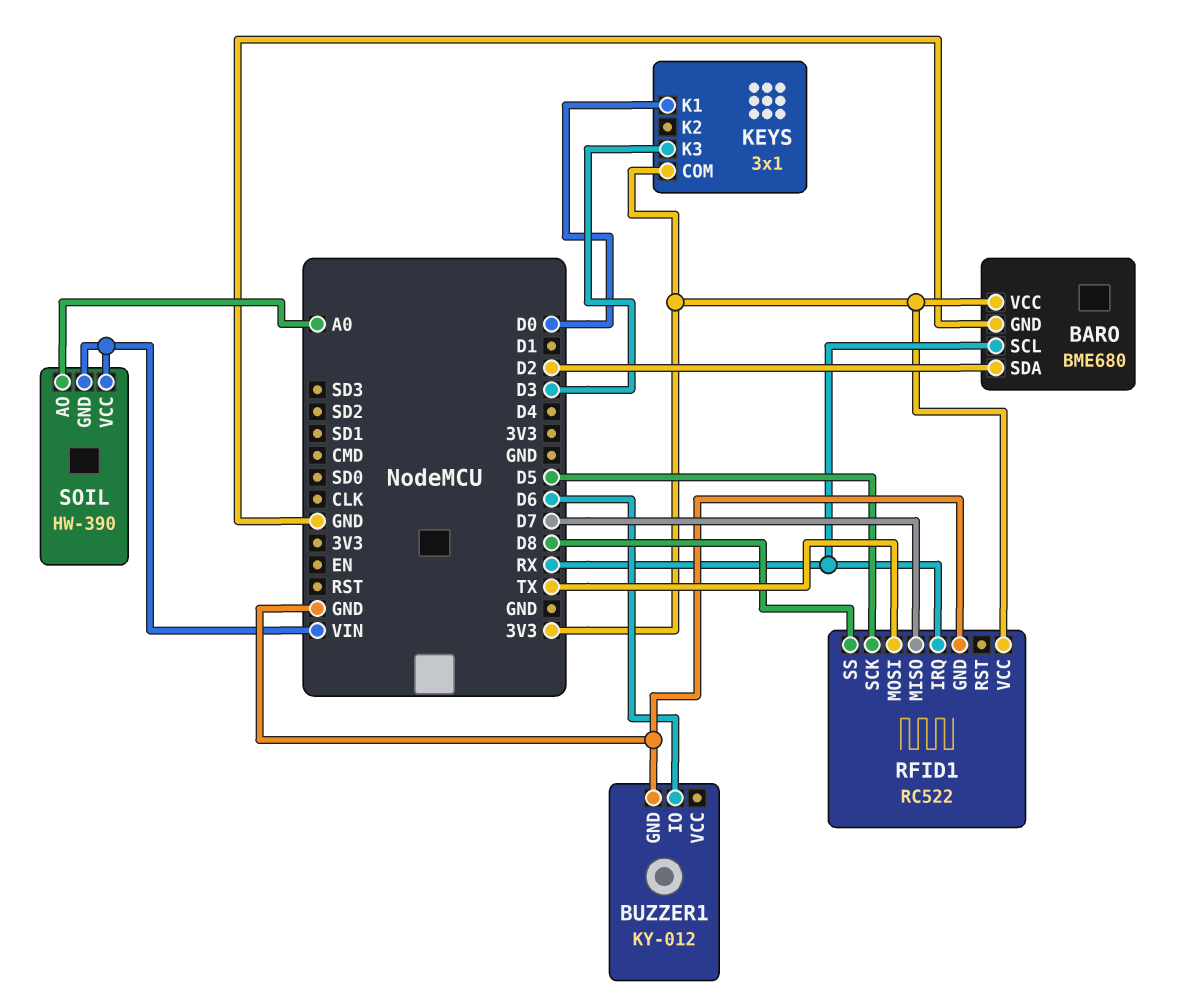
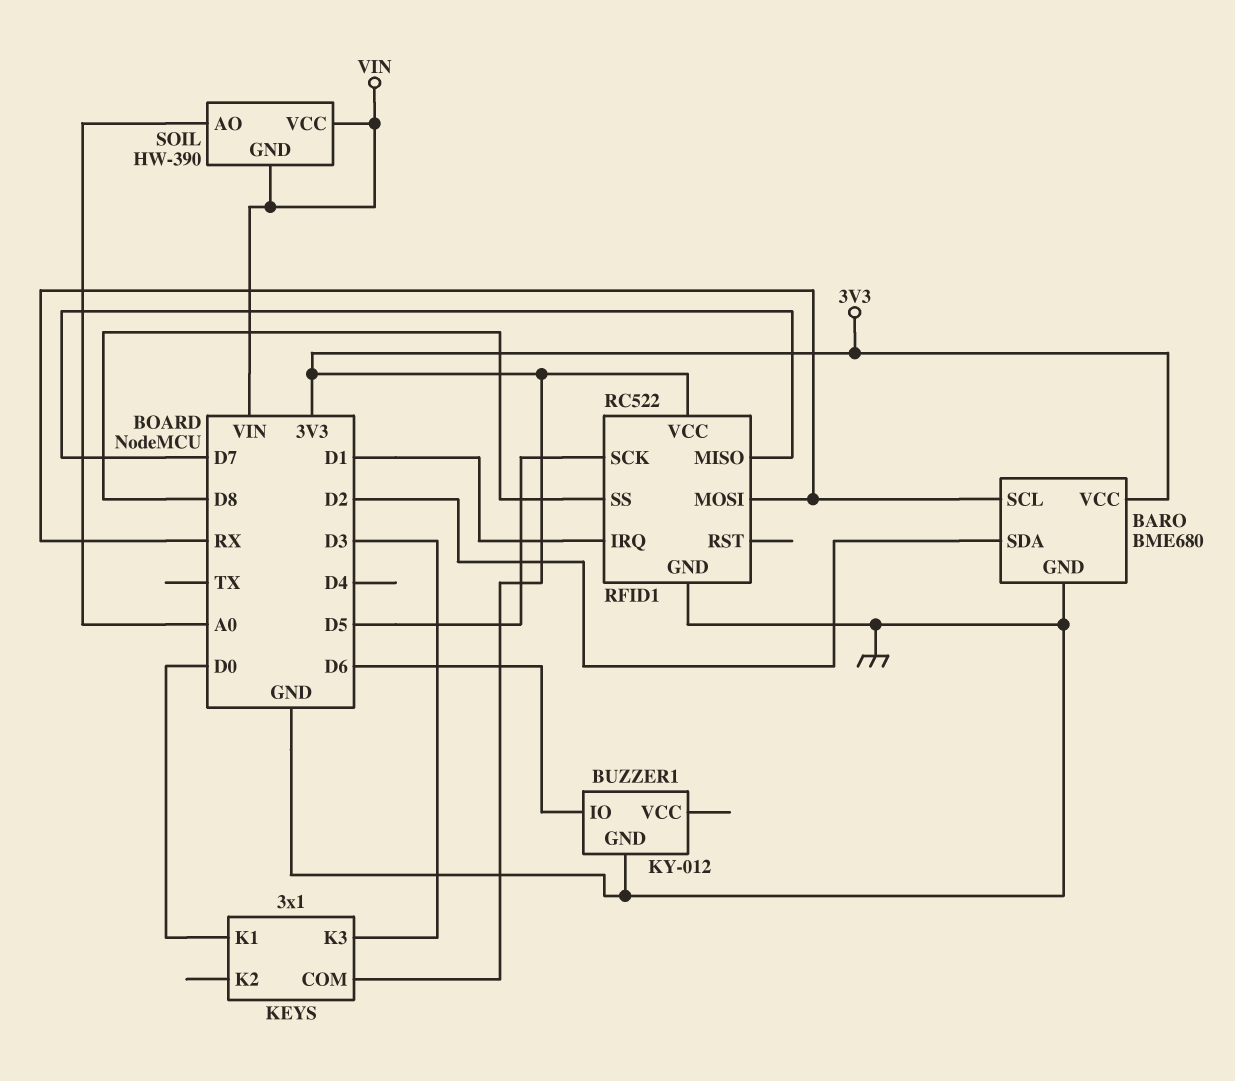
RFID1 pin IRQ: RX -> D1
RFID1 pin MOSI: TX -> RX

